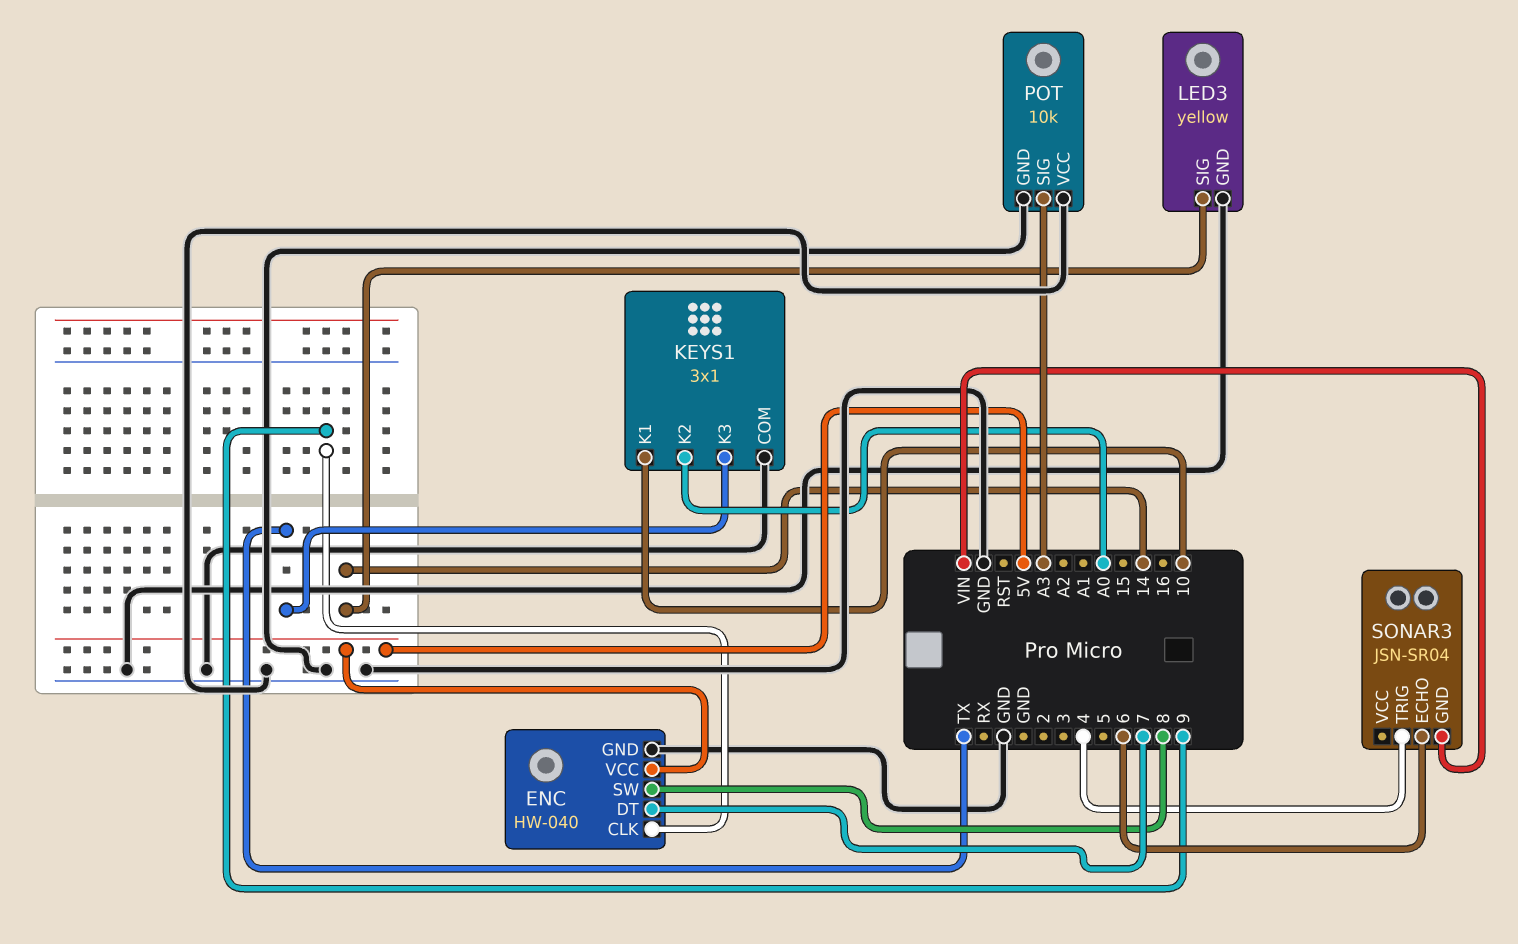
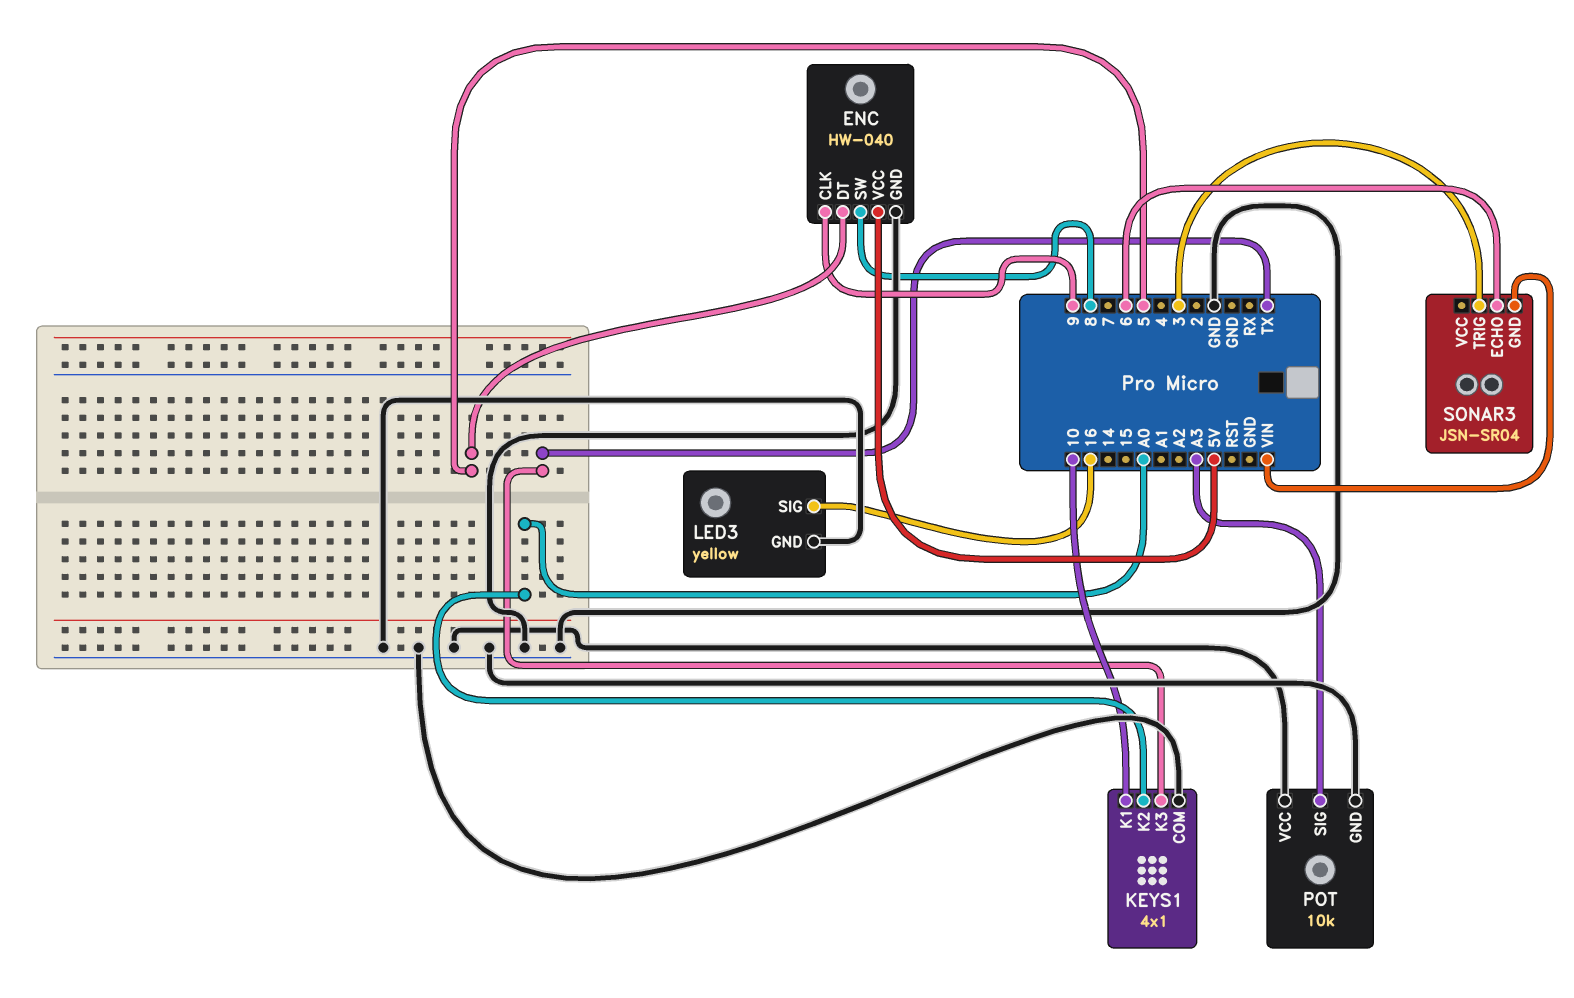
ENC pin DT: 7 -> 5
KEYS1: 3x1 -> 4x1
LED3 pin SIG: 14 -> 16
SONAR3 pin TRIG: 4 -> 3

